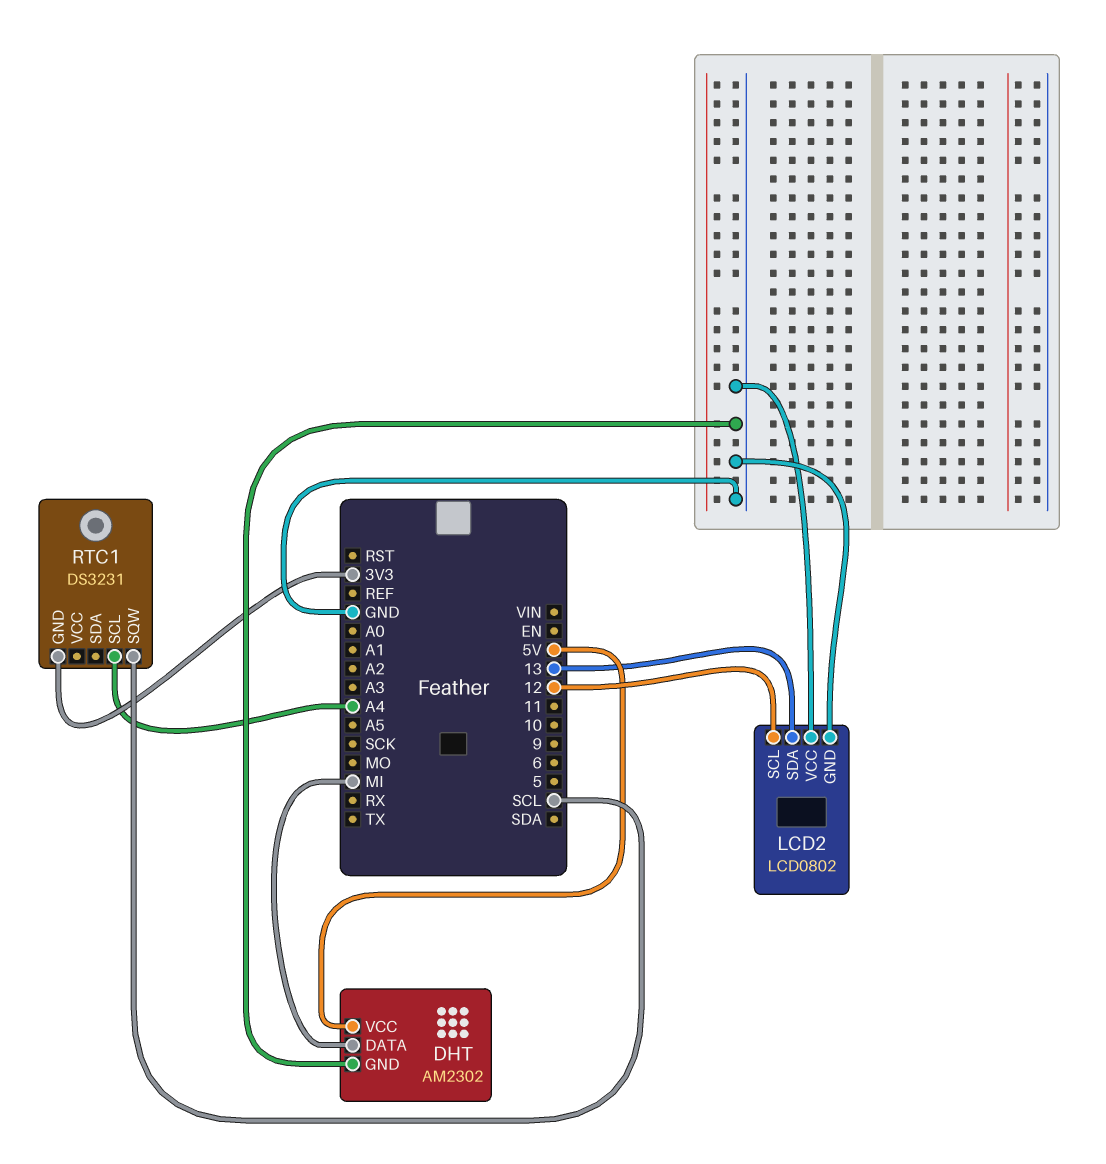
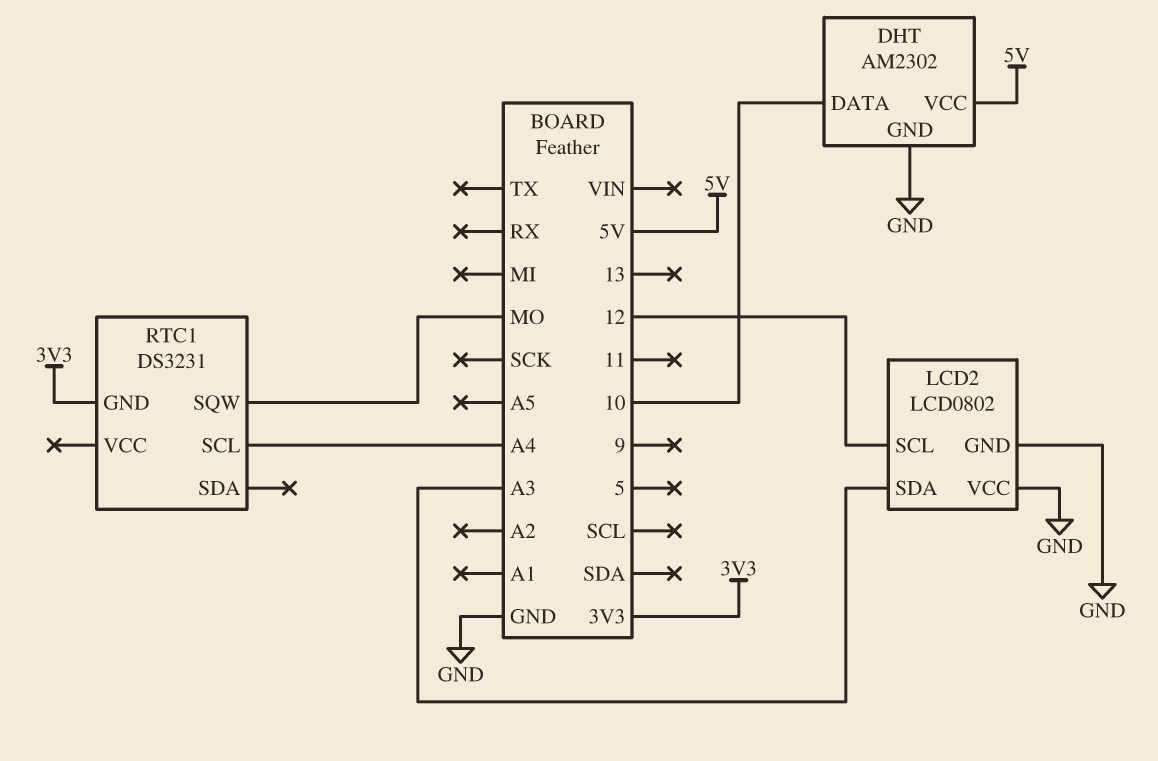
DHT pin DATA: MI -> 10
LCD2 pin SDA: 13 -> A3
RTC1 pin SQW: SCL -> MO

